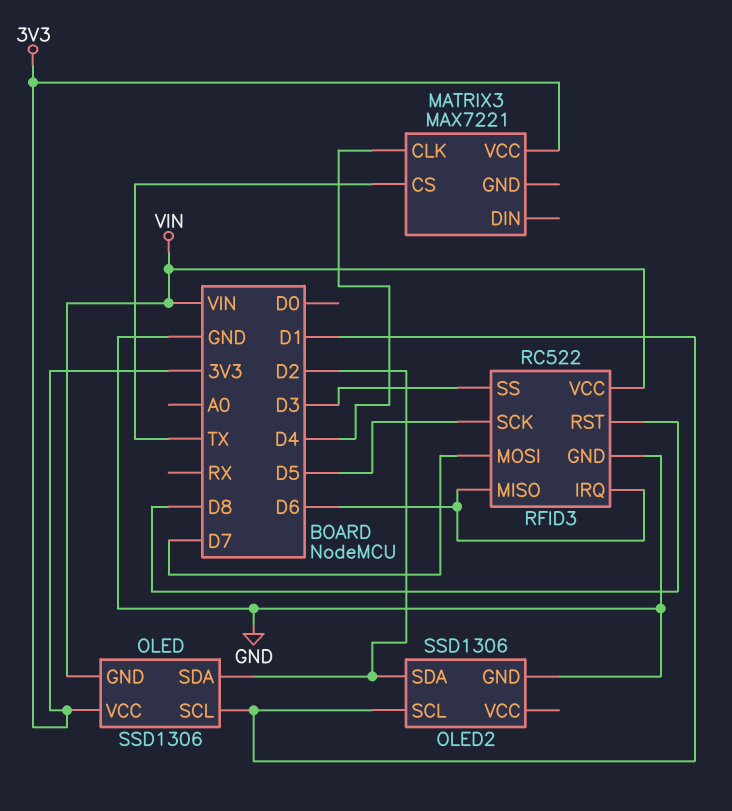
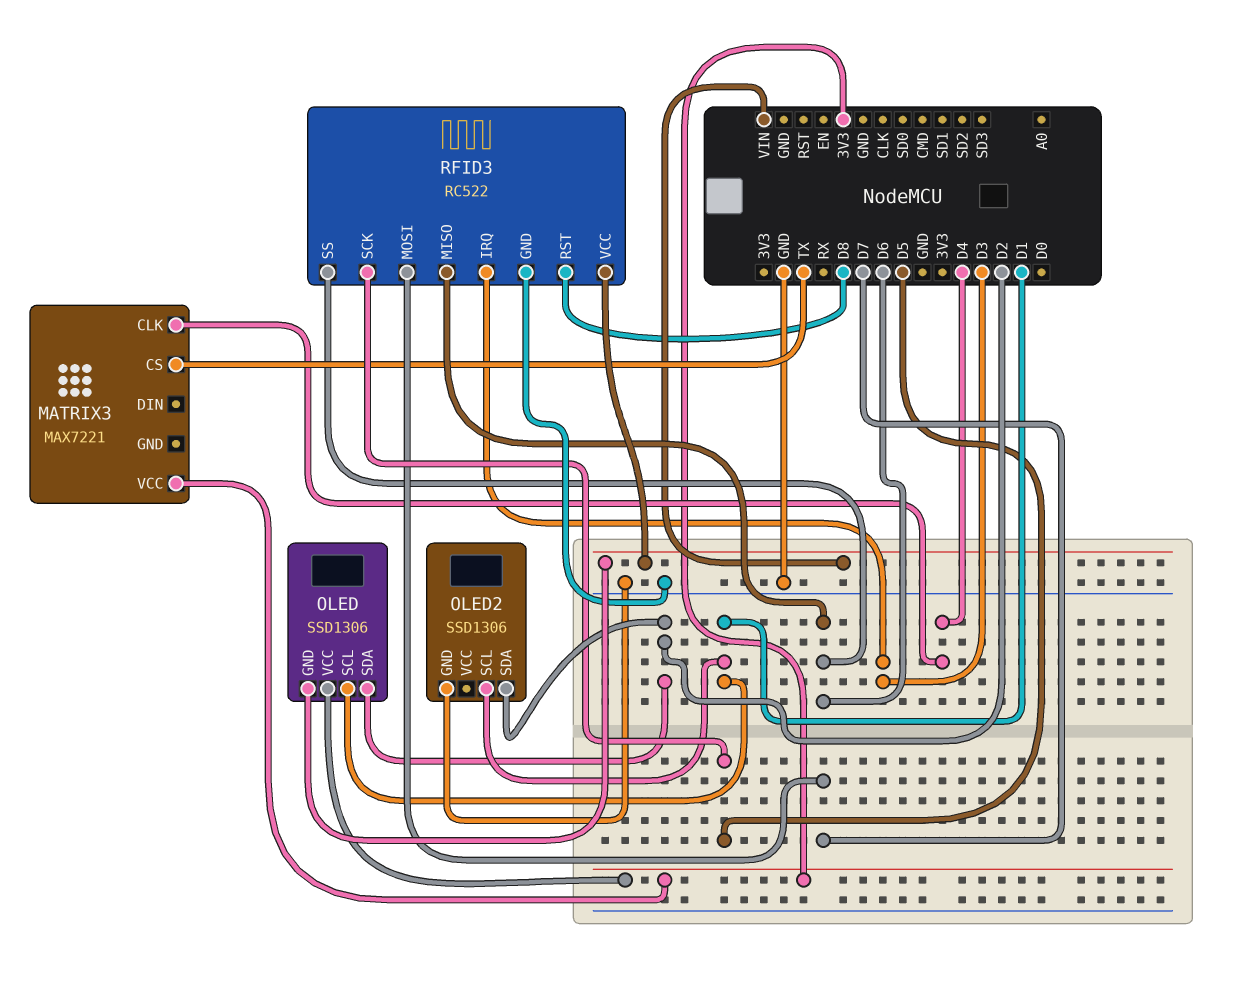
RFID3 pin IRQ: D6 -> D3
RFID3 pin SS: D3 -> D6

